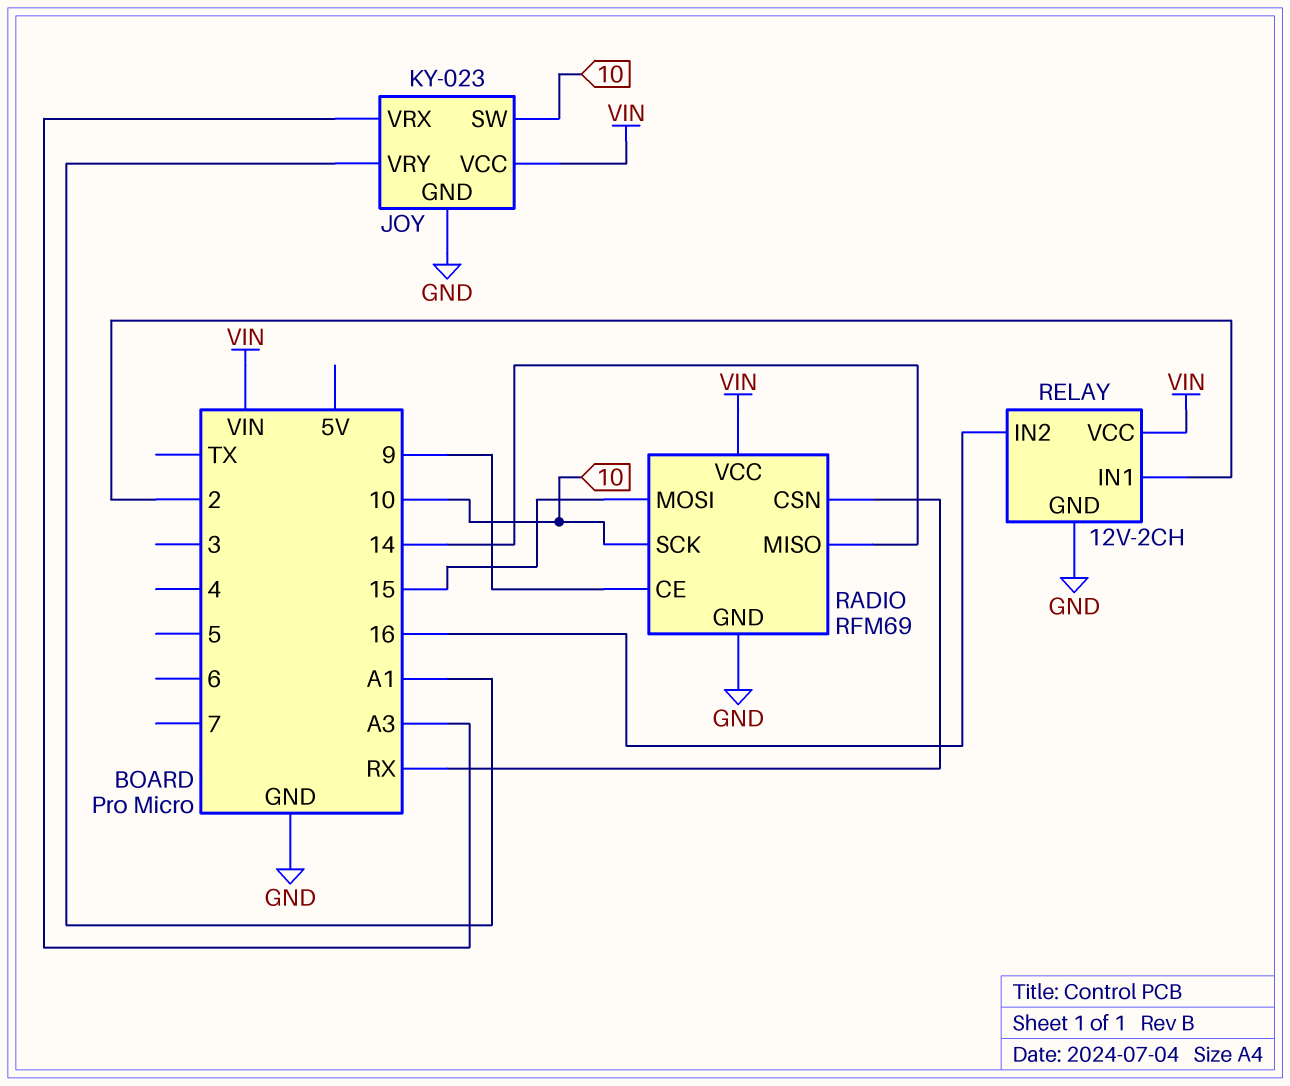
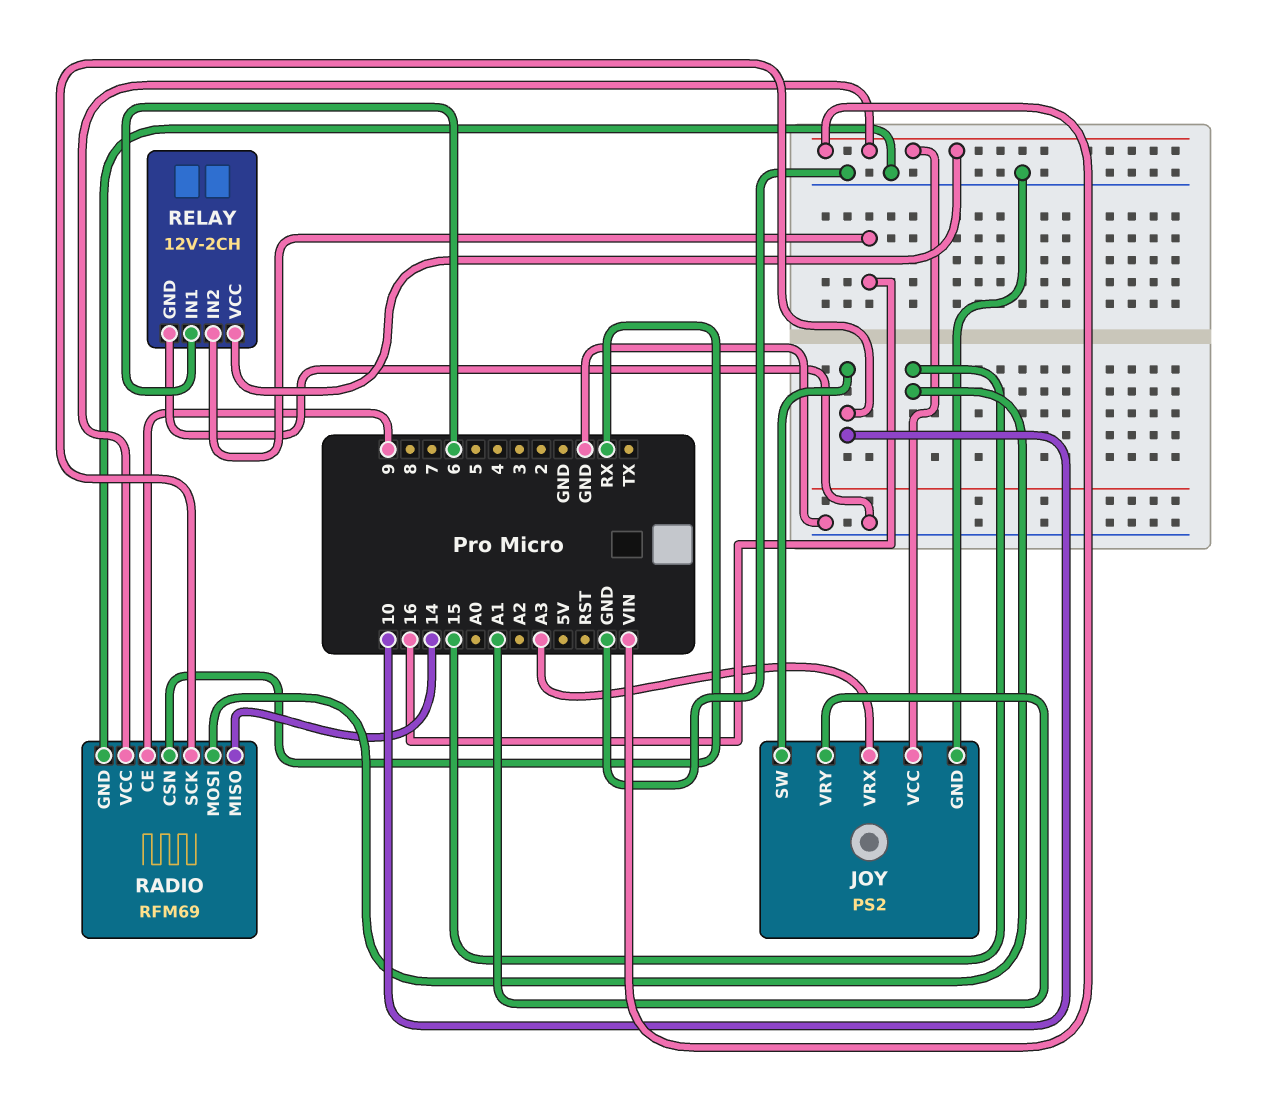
JOY: KY-023 -> PS2
RELAY pin IN1: 2 -> 6

